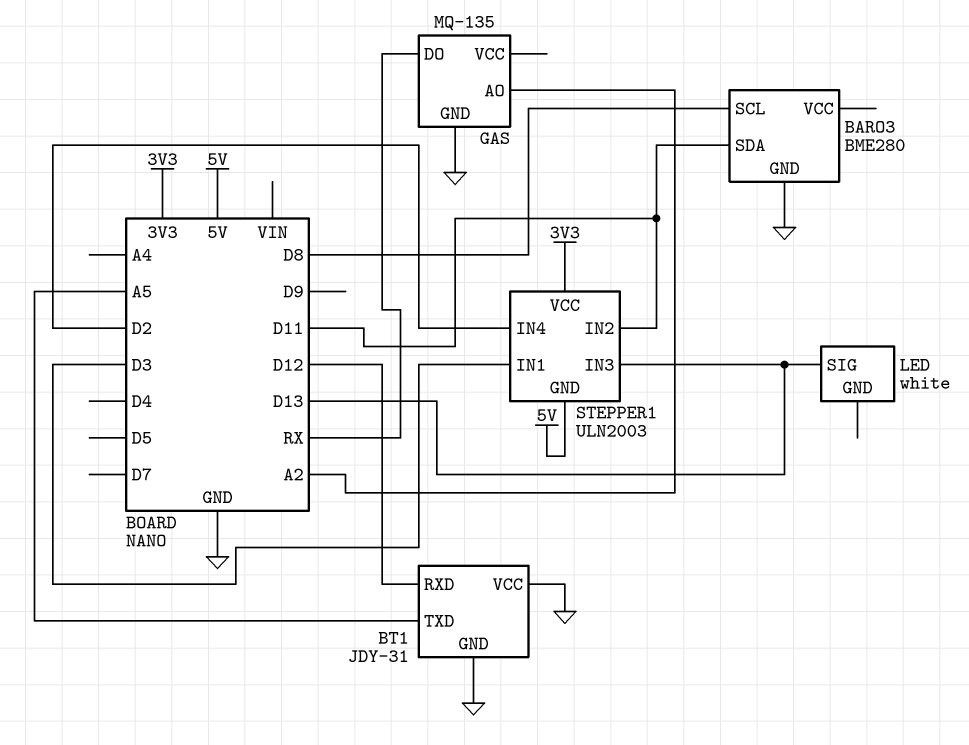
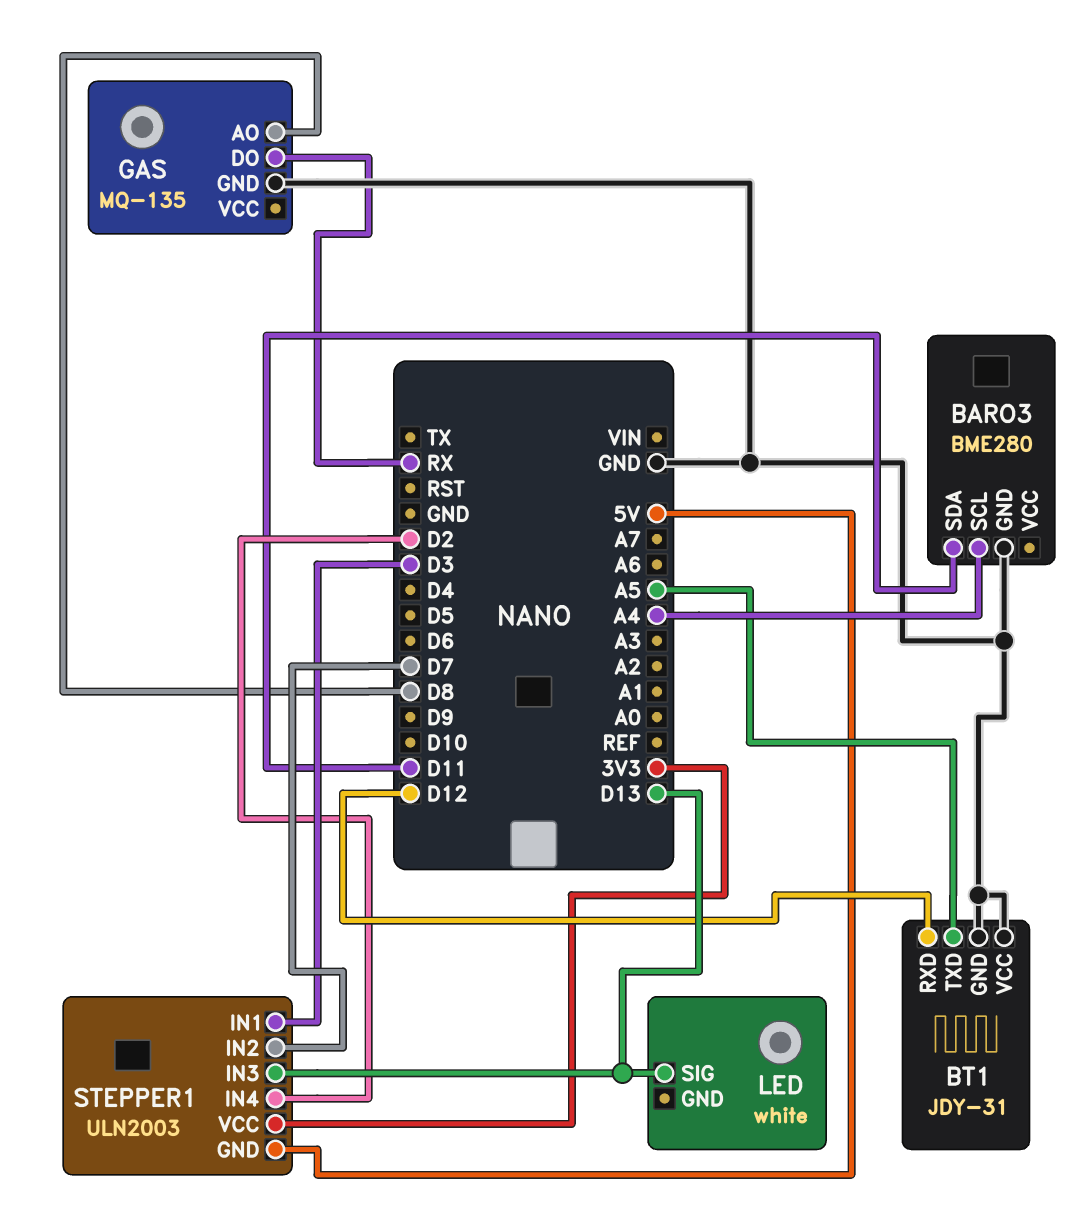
BARO3 pin SCL: D8 -> A4
GAS pin AO: A2 -> D8
STEPPER1 pin IN2: D11 -> D7

